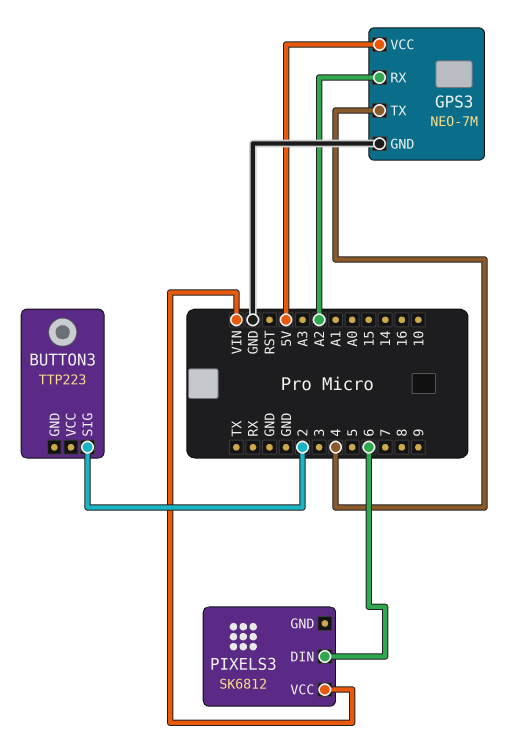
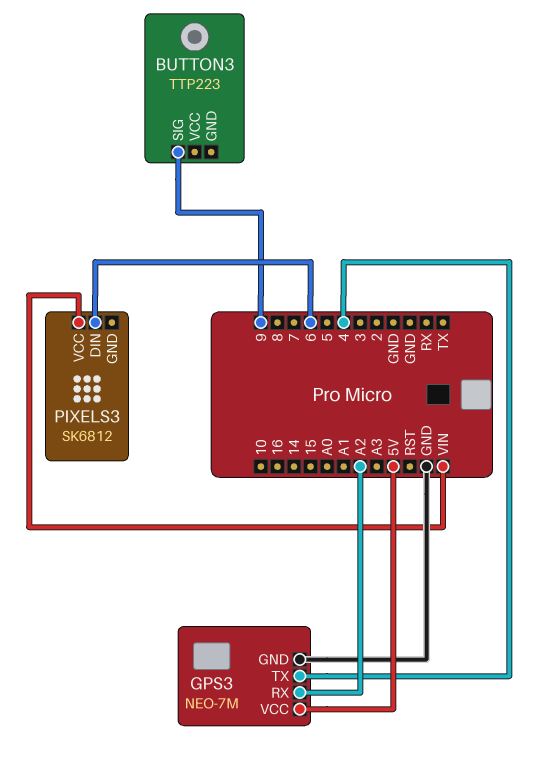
BUTTON3 pin SIG: 2 -> 9

